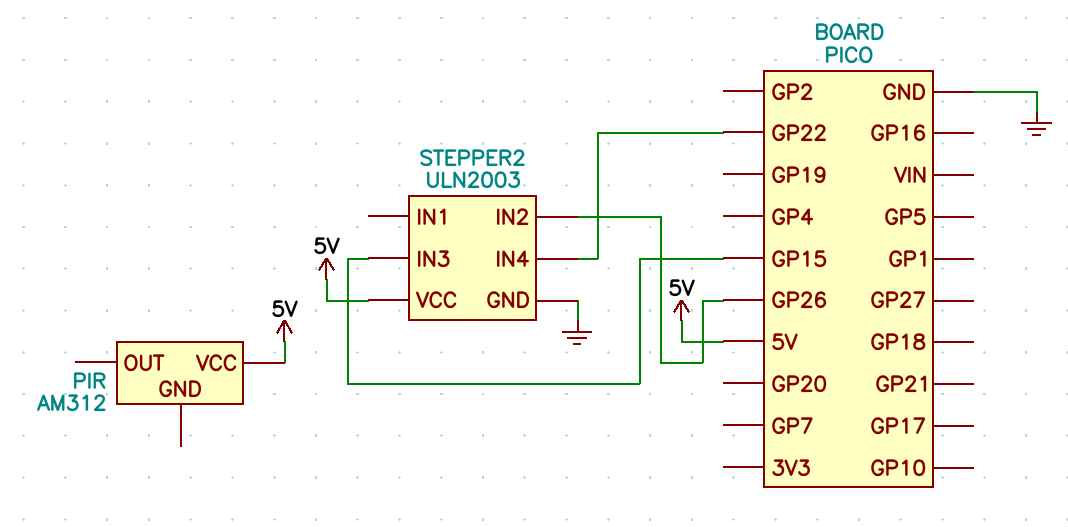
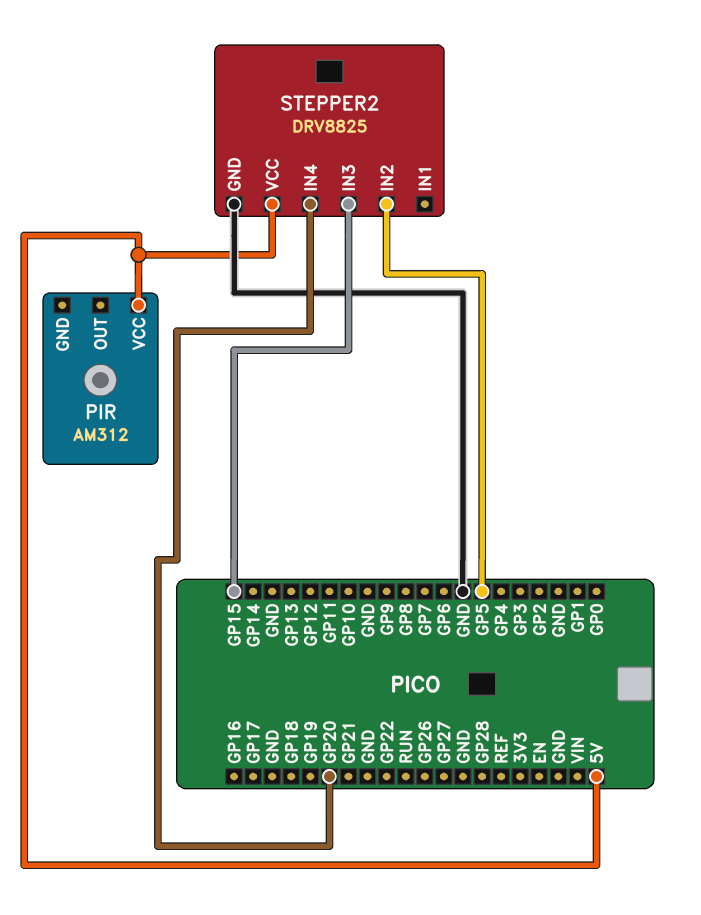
STEPPER2: ULN2003 -> DRV8825
STEPPER2 pin IN2: GP26 -> GP5
STEPPER2 pin IN4: GP22 -> GP20

